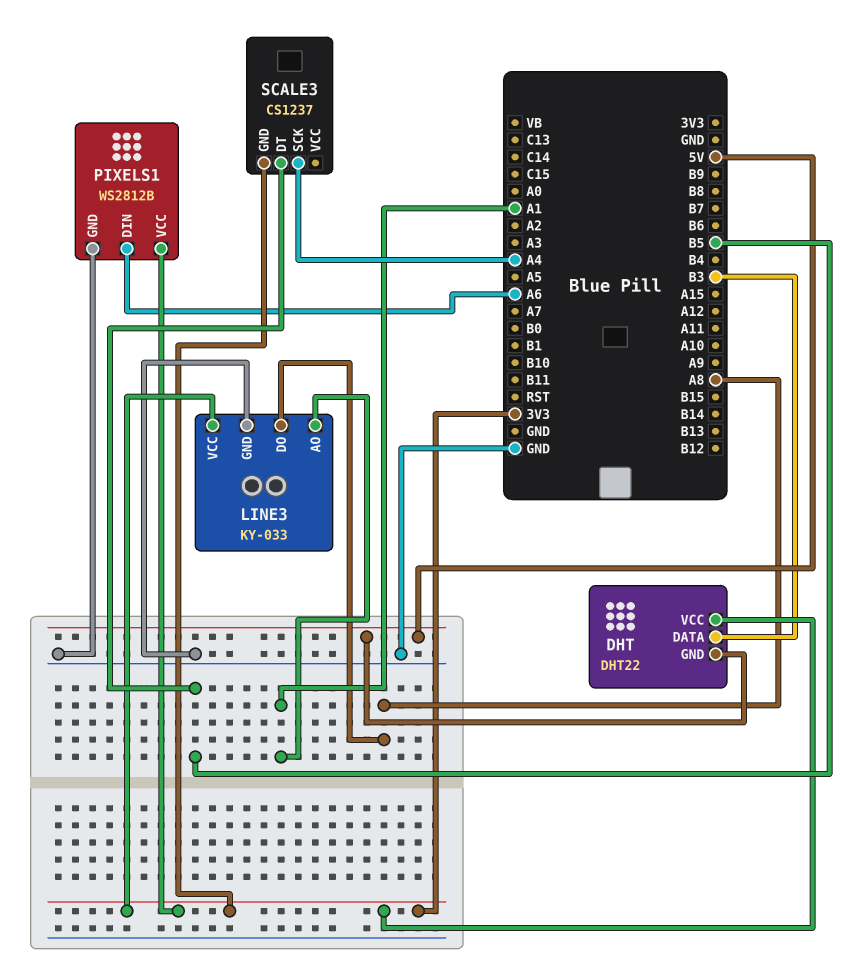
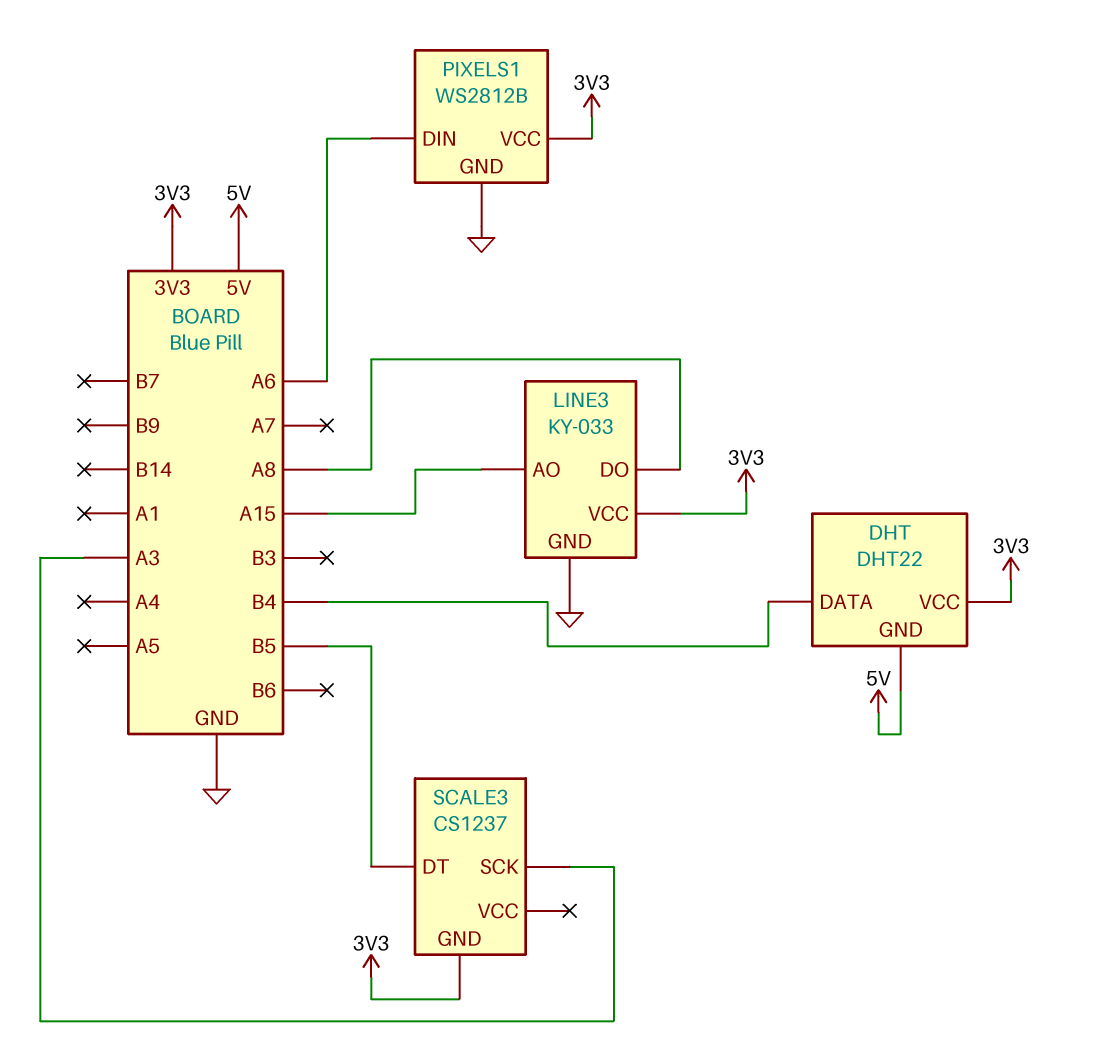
DHT pin DATA: B3 -> B4
LINE3 pin AO: A1 -> A15
SCALE3 pin SCK: A4 -> A3

